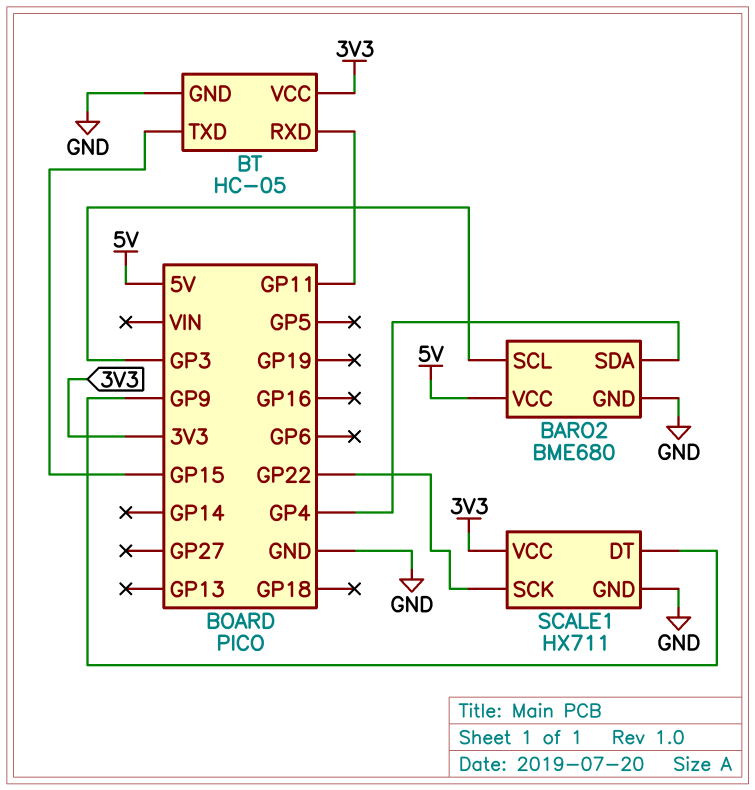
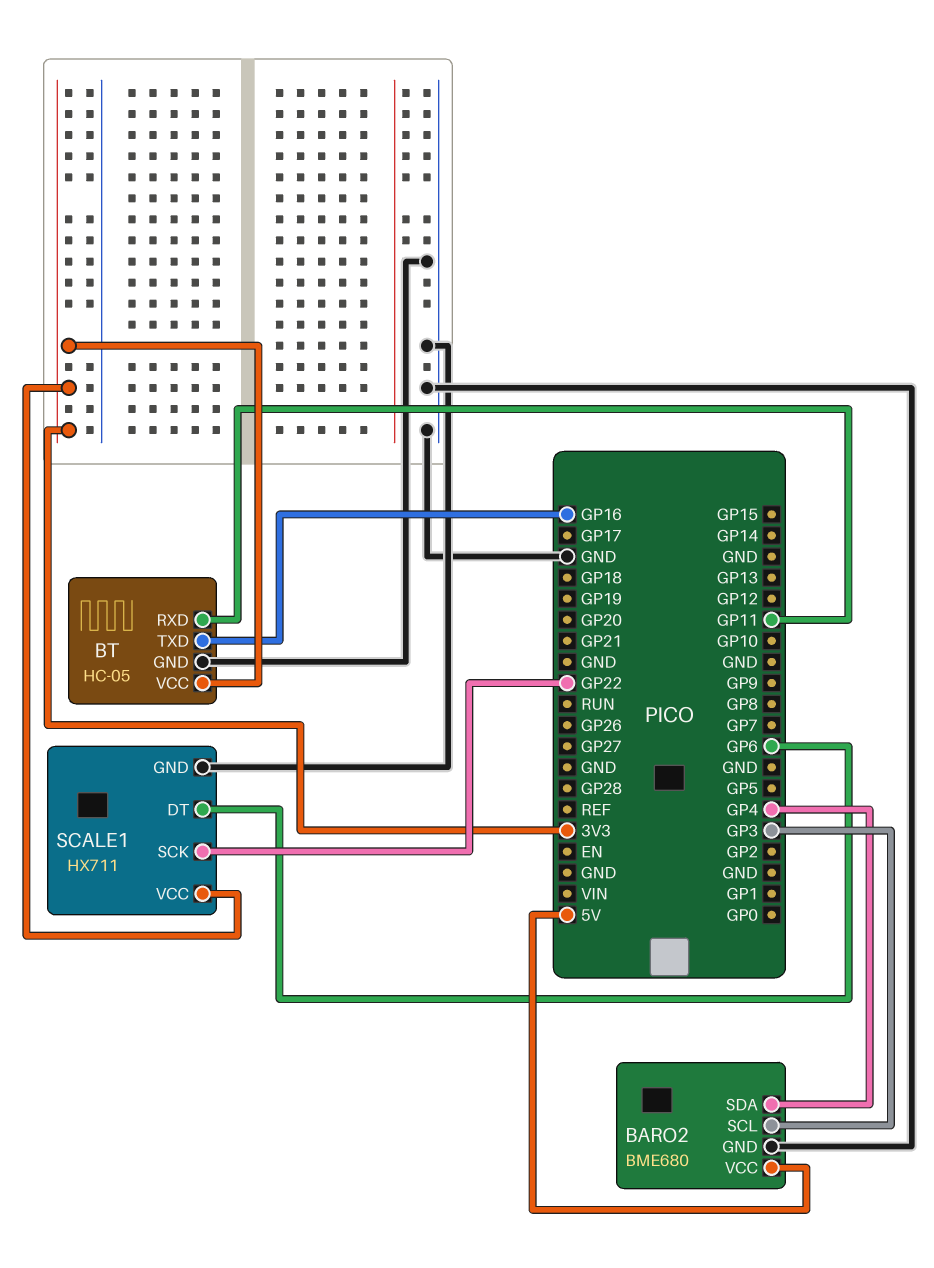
BT pin TXD: GP15 -> GP16
SCALE1 pin DT: GP9 -> GP6

